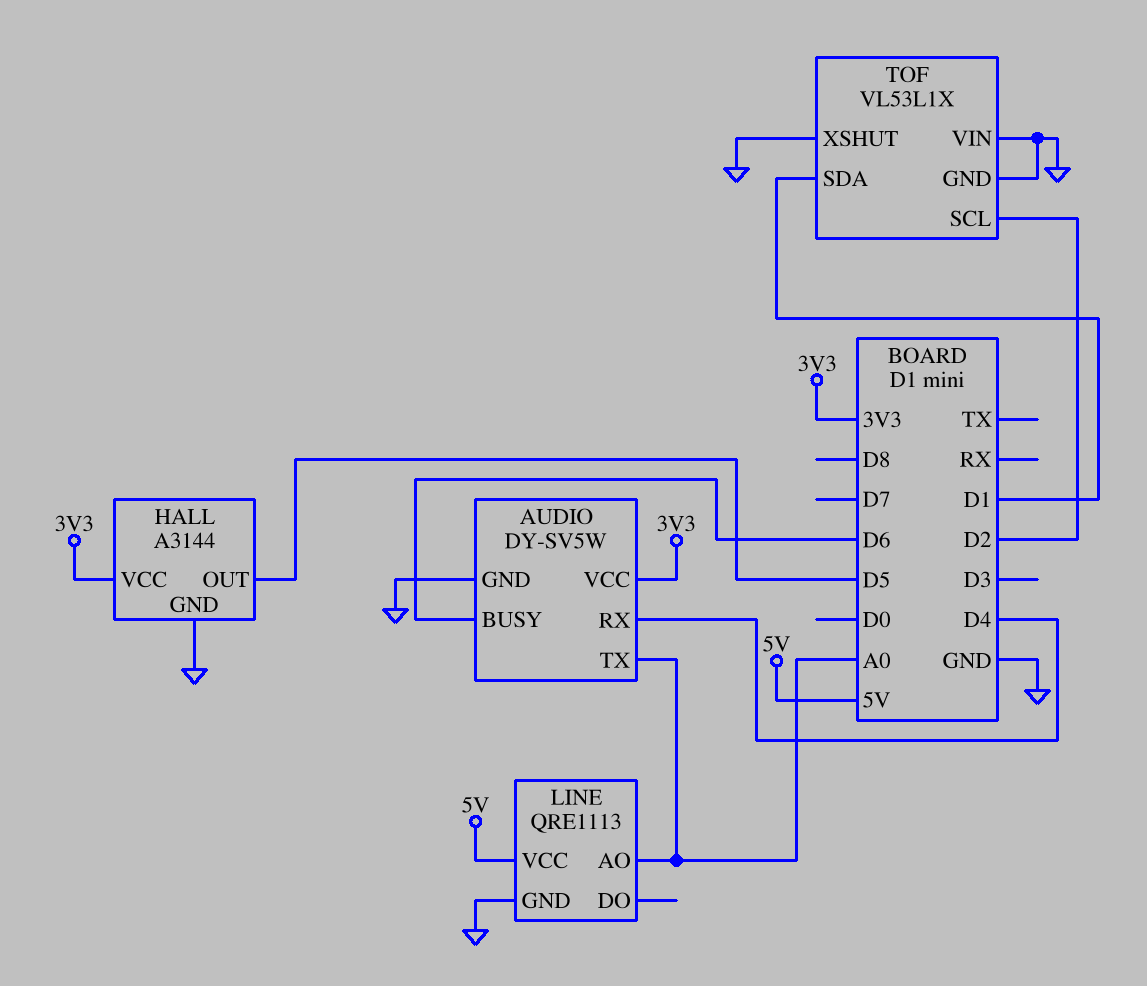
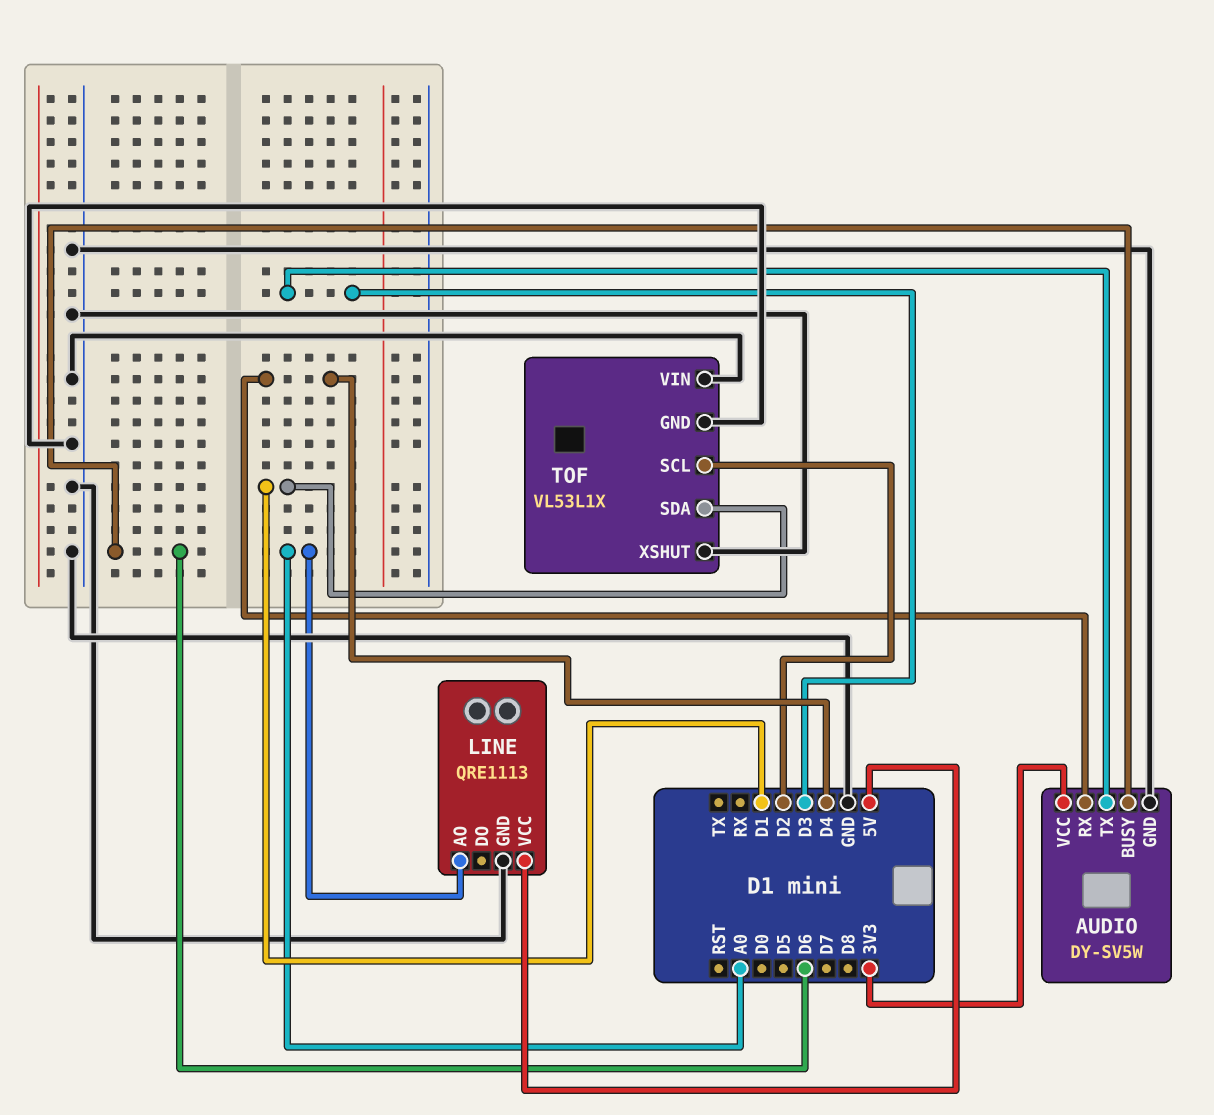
AUDIO pin TX: A0 -> D3
HALL: A3144 -> none
HALL pin GND: GND -> none
HALL pin OUT: D5 -> none
HALL pin VCC: 3V3 -> none

